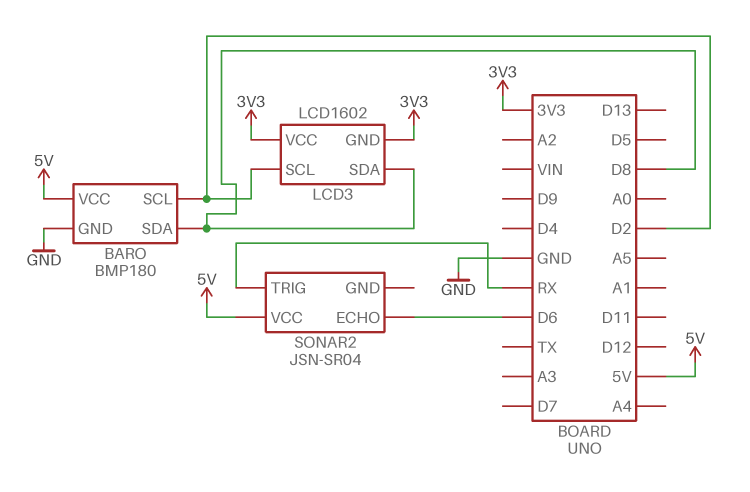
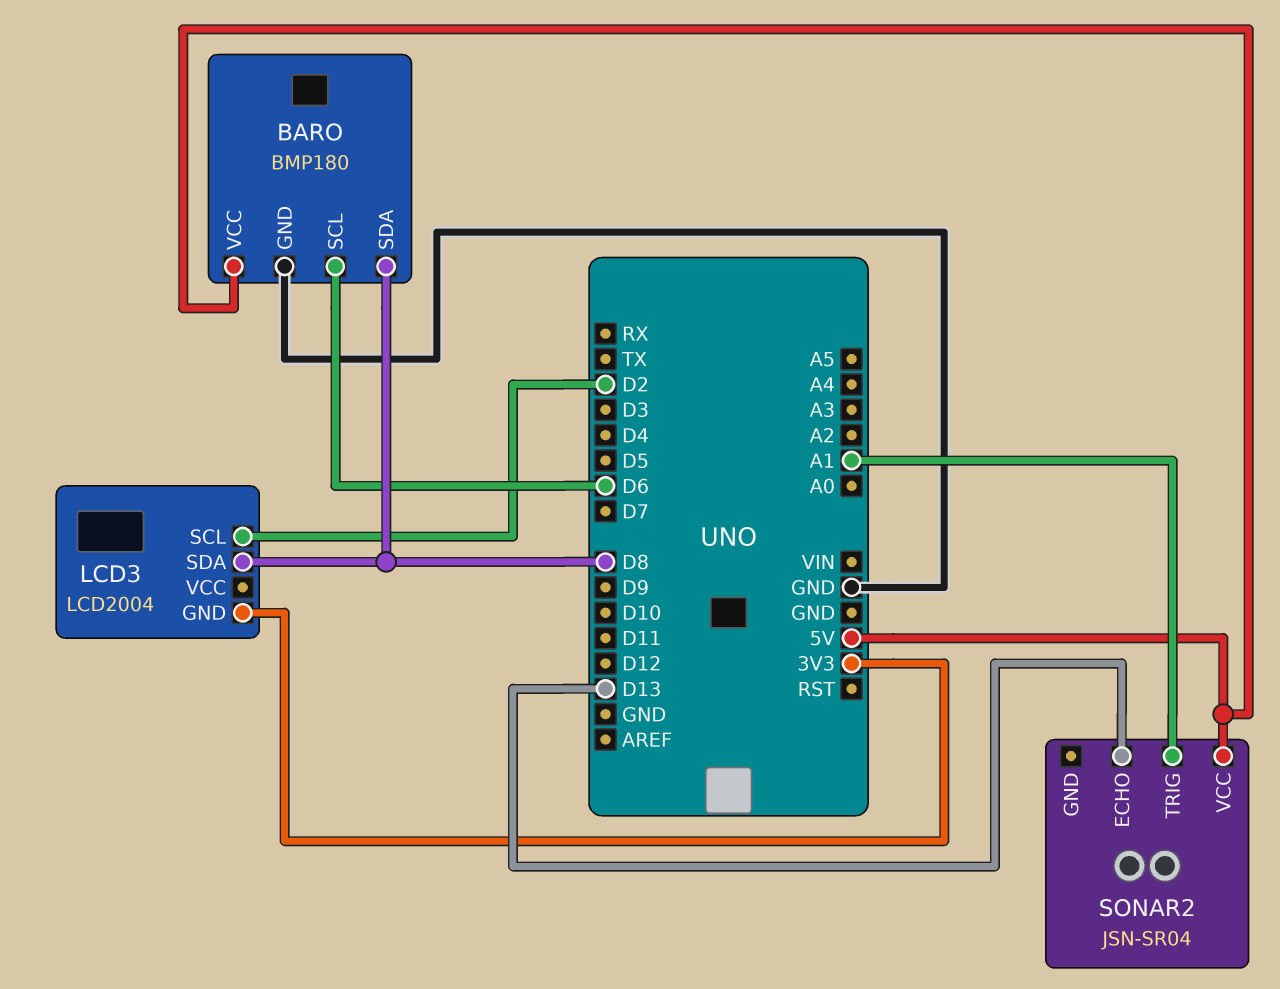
BARO pin SCL: D2 -> D6
LCD3: LCD1602 -> LCD2004
LCD3 pin VCC: 3V3 -> none
SONAR2 pin ECHO: D6 -> D13
SONAR2 pin TRIG: RX -> A1

